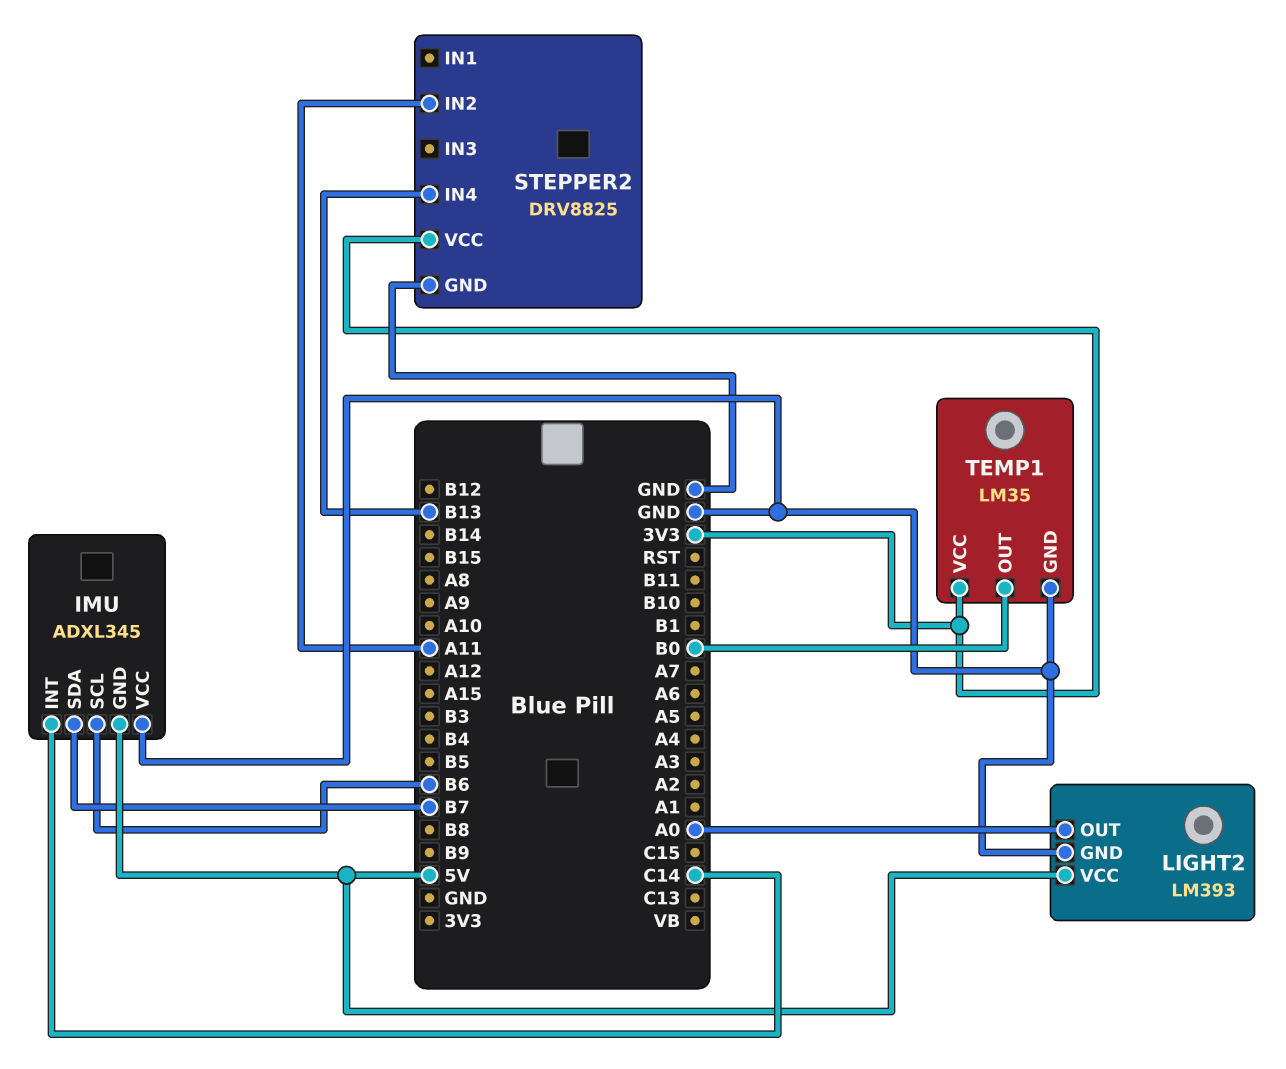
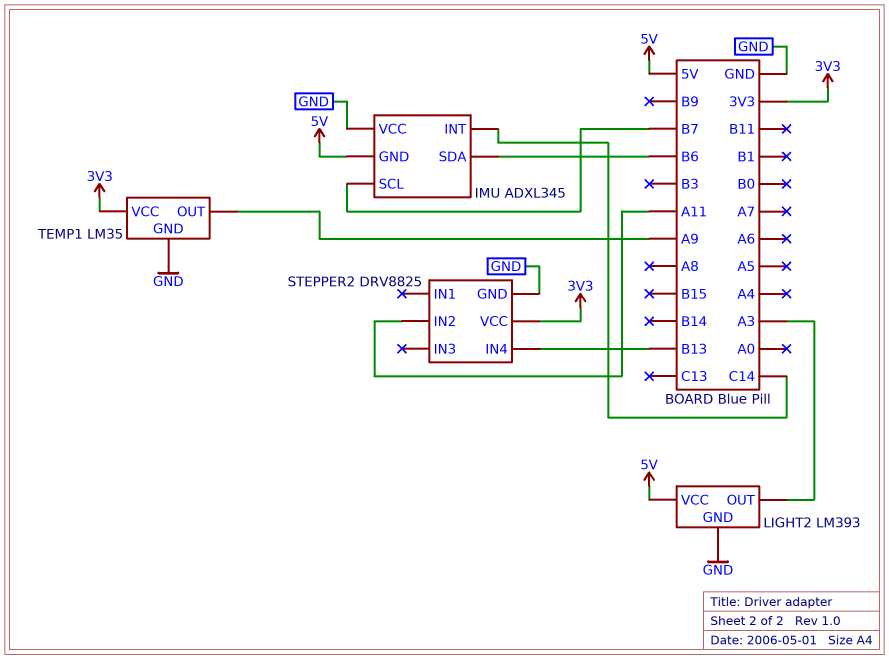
IMU pin SCL: B6 -> B7
IMU pin SDA: B7 -> B6
LIGHT2 pin OUT: A0 -> A3
TEMP1 pin OUT: B0 -> A9

